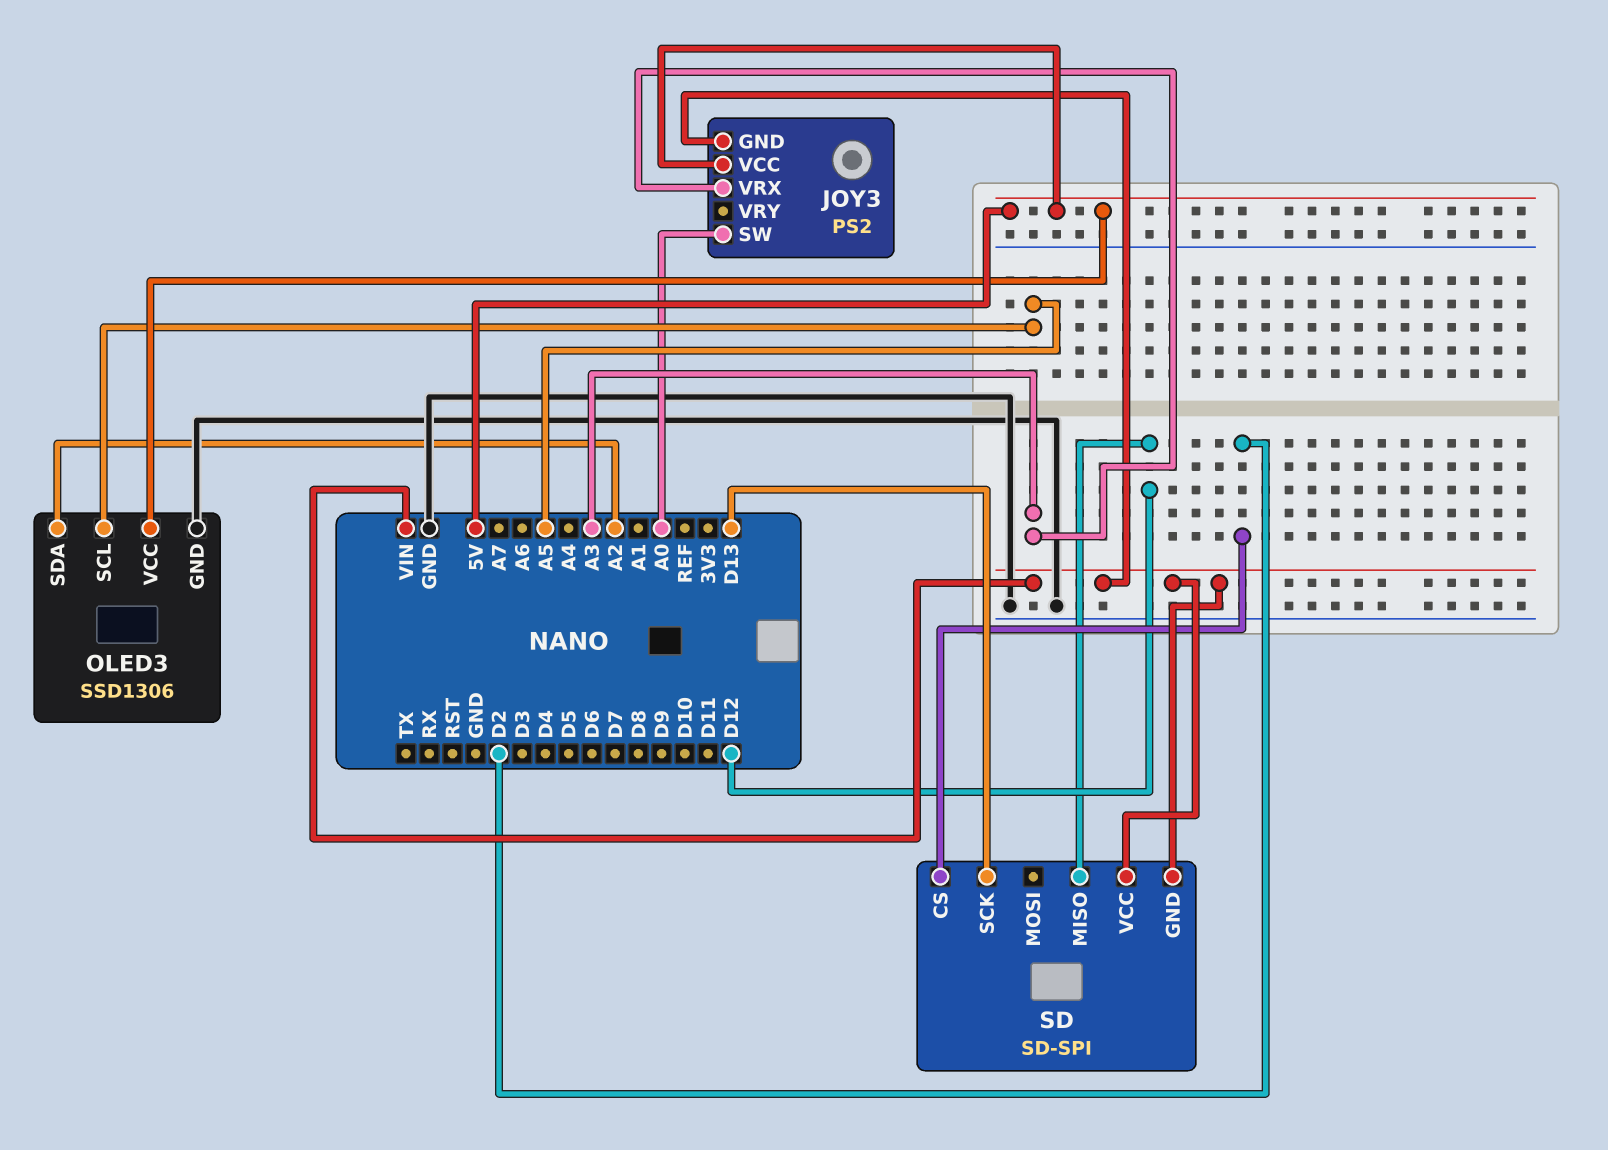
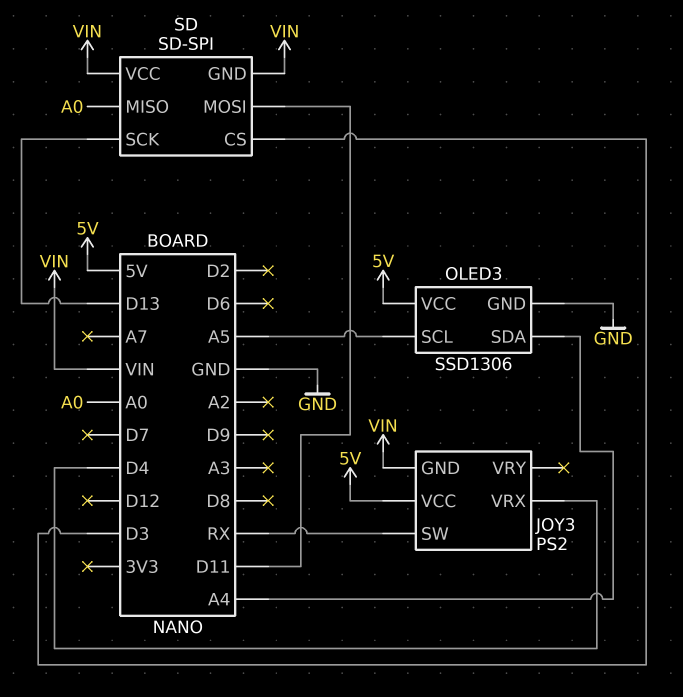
JOY3 pin SW: A0 -> RX
JOY3 pin VRX: A3 -> D4
OLED3 pin SDA: A2 -> A4
SD pin CS: D2 -> D3
SD pin MISO: D12 -> A0
SD pin MOSI: none -> D11

